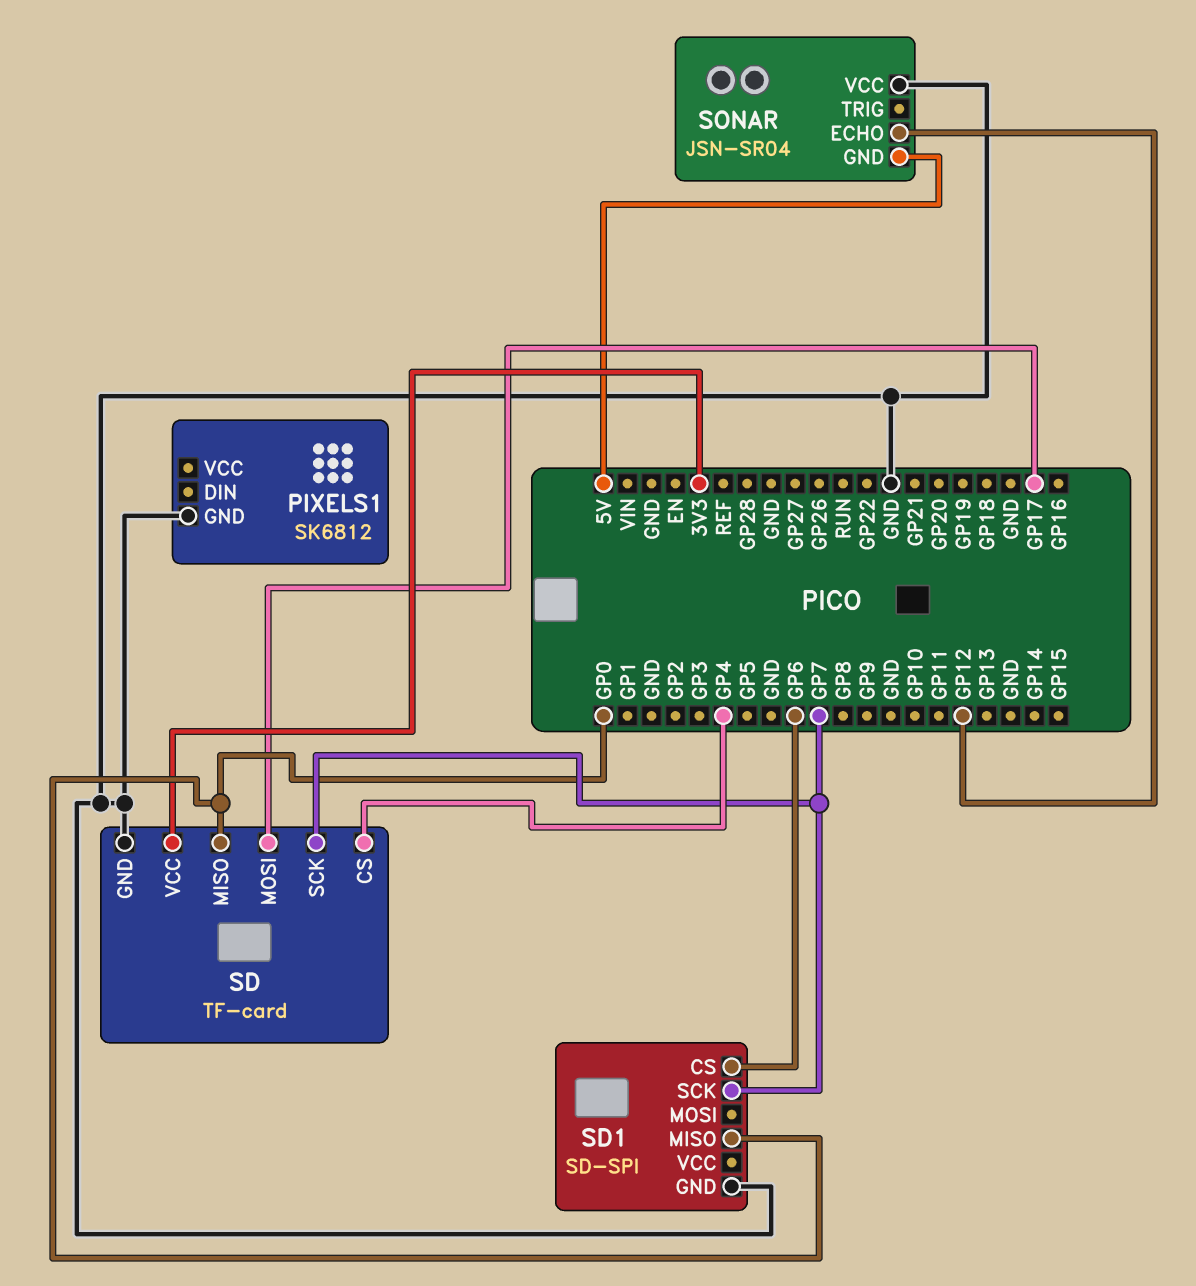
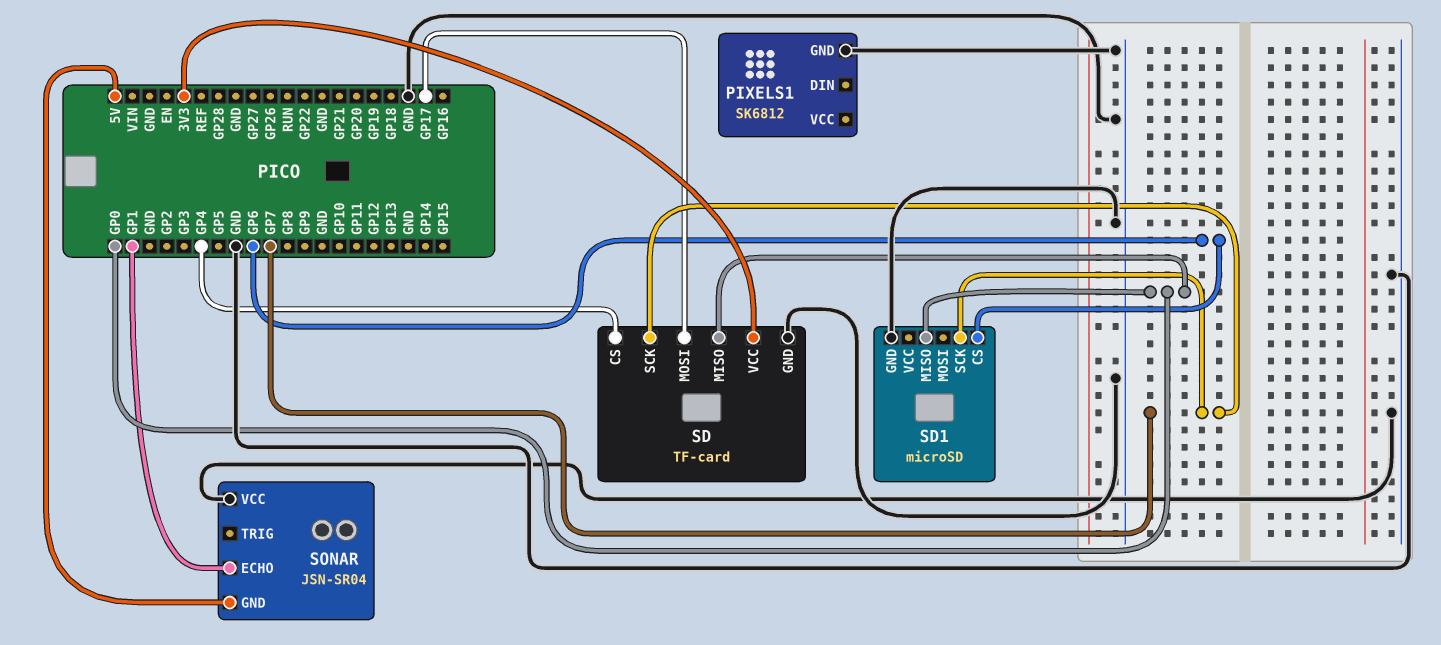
SD1: SD-SPI -> microSD
SONAR pin ECHO: GP12 -> GP1

